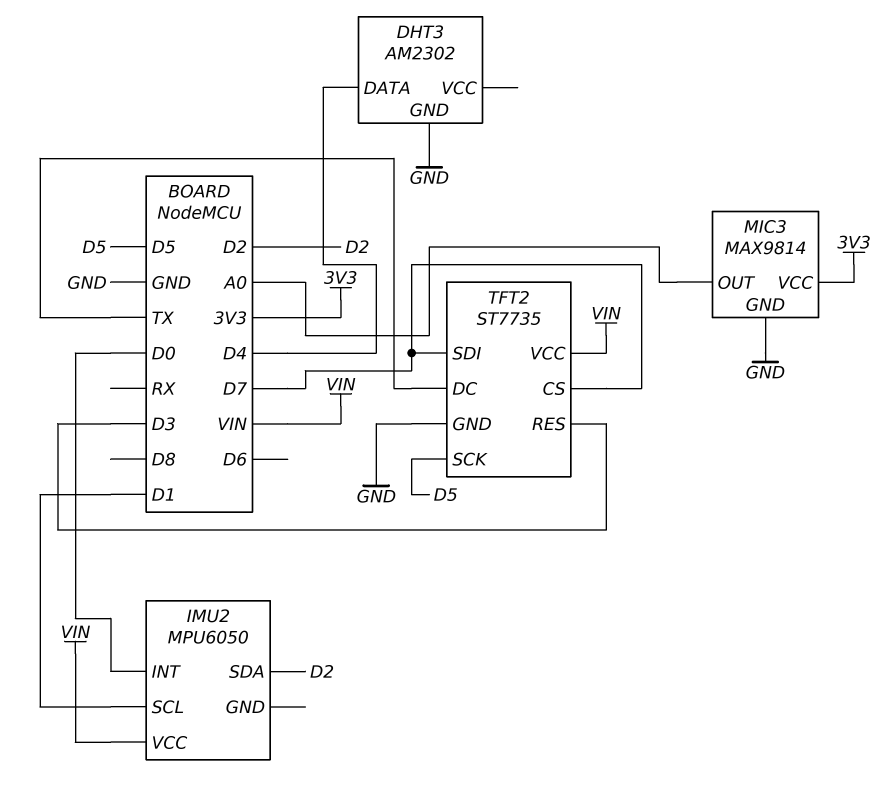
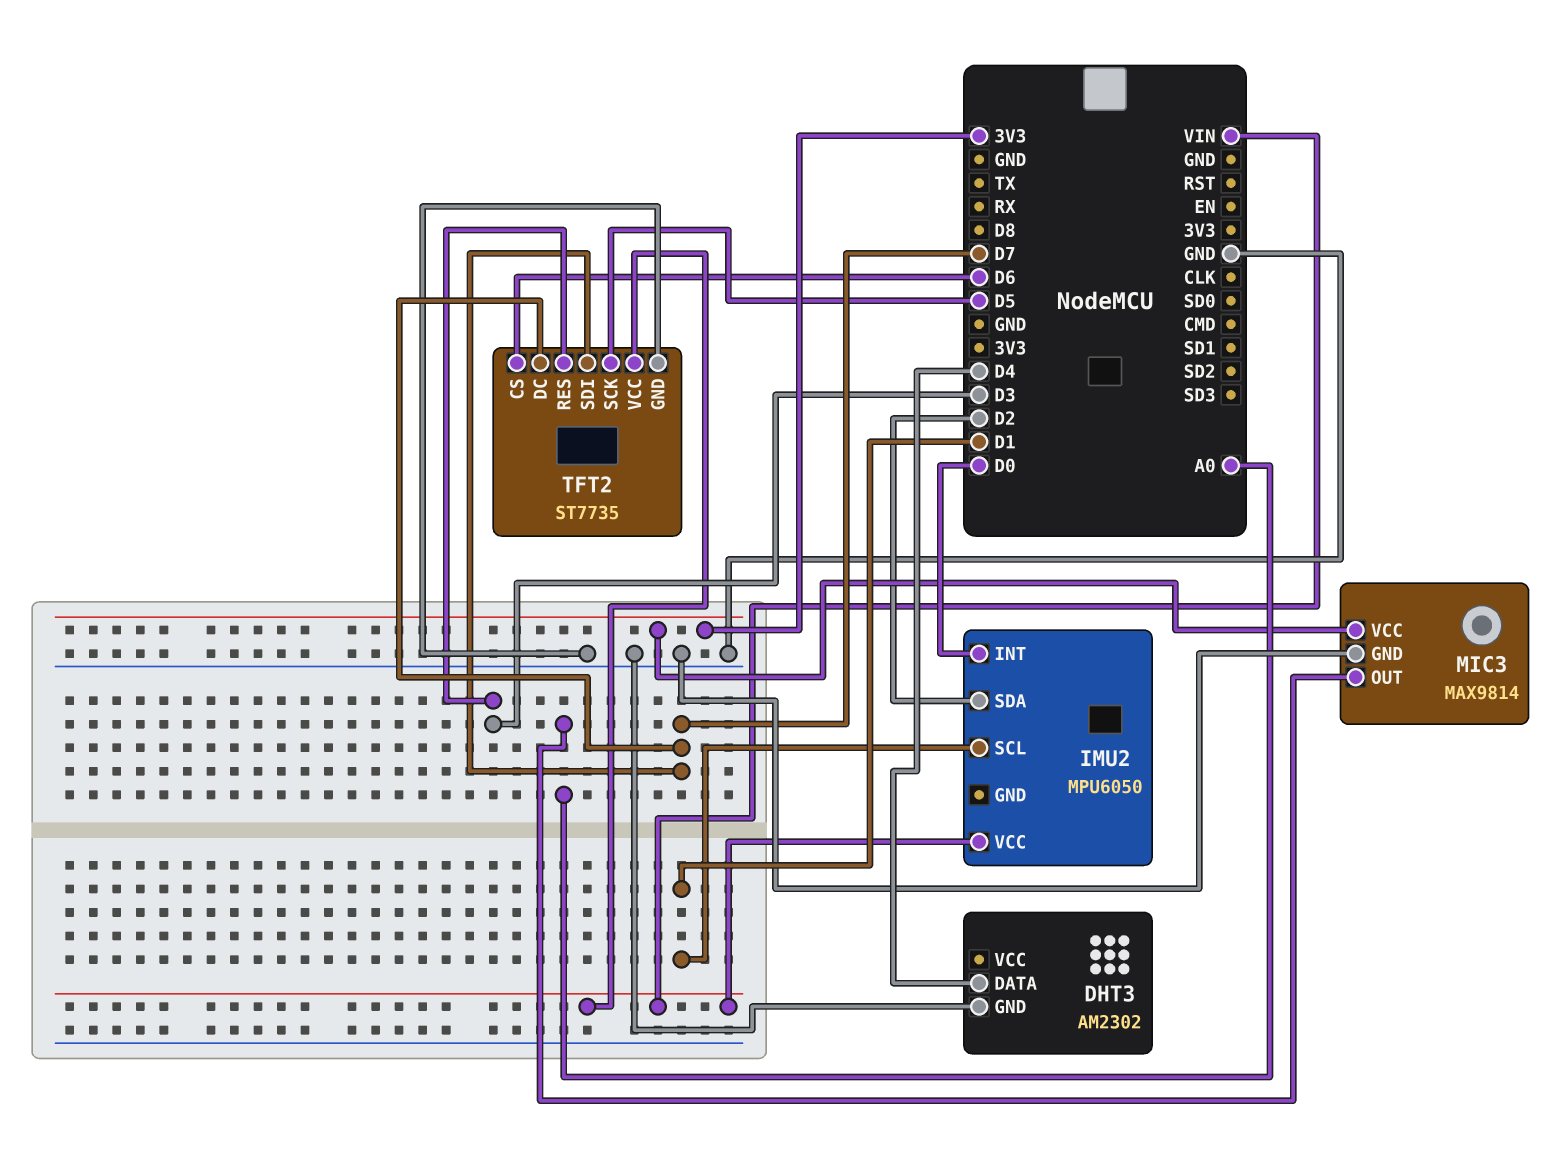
TFT2 pin CS: D7 -> D6
TFT2 pin DC: TX -> D7

